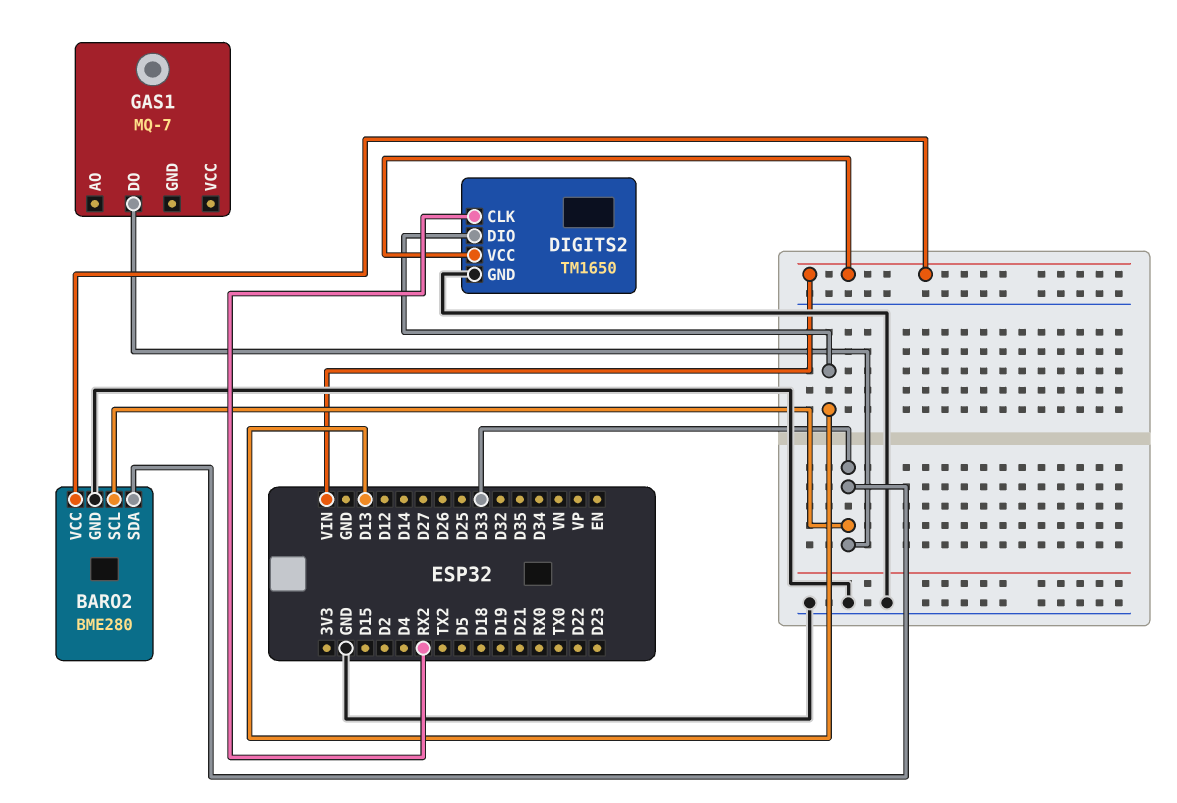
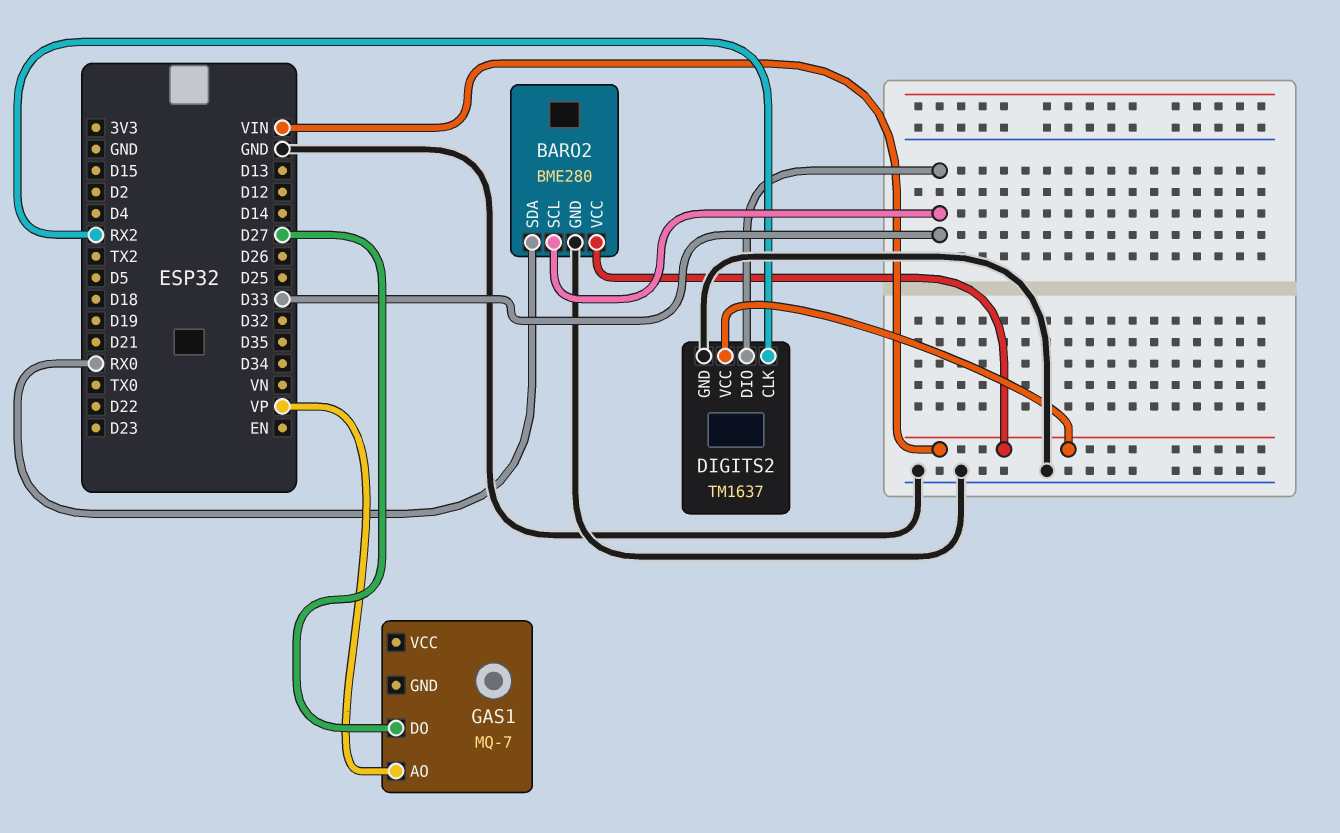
BARO2 pin SDA: D33 -> RX0
DIGITS2: TM1650 -> TM1637
DIGITS2 pin DIO: D13 -> D33
GAS1 pin AO: none -> VP
GAS1 pin DO: D33 -> D27

